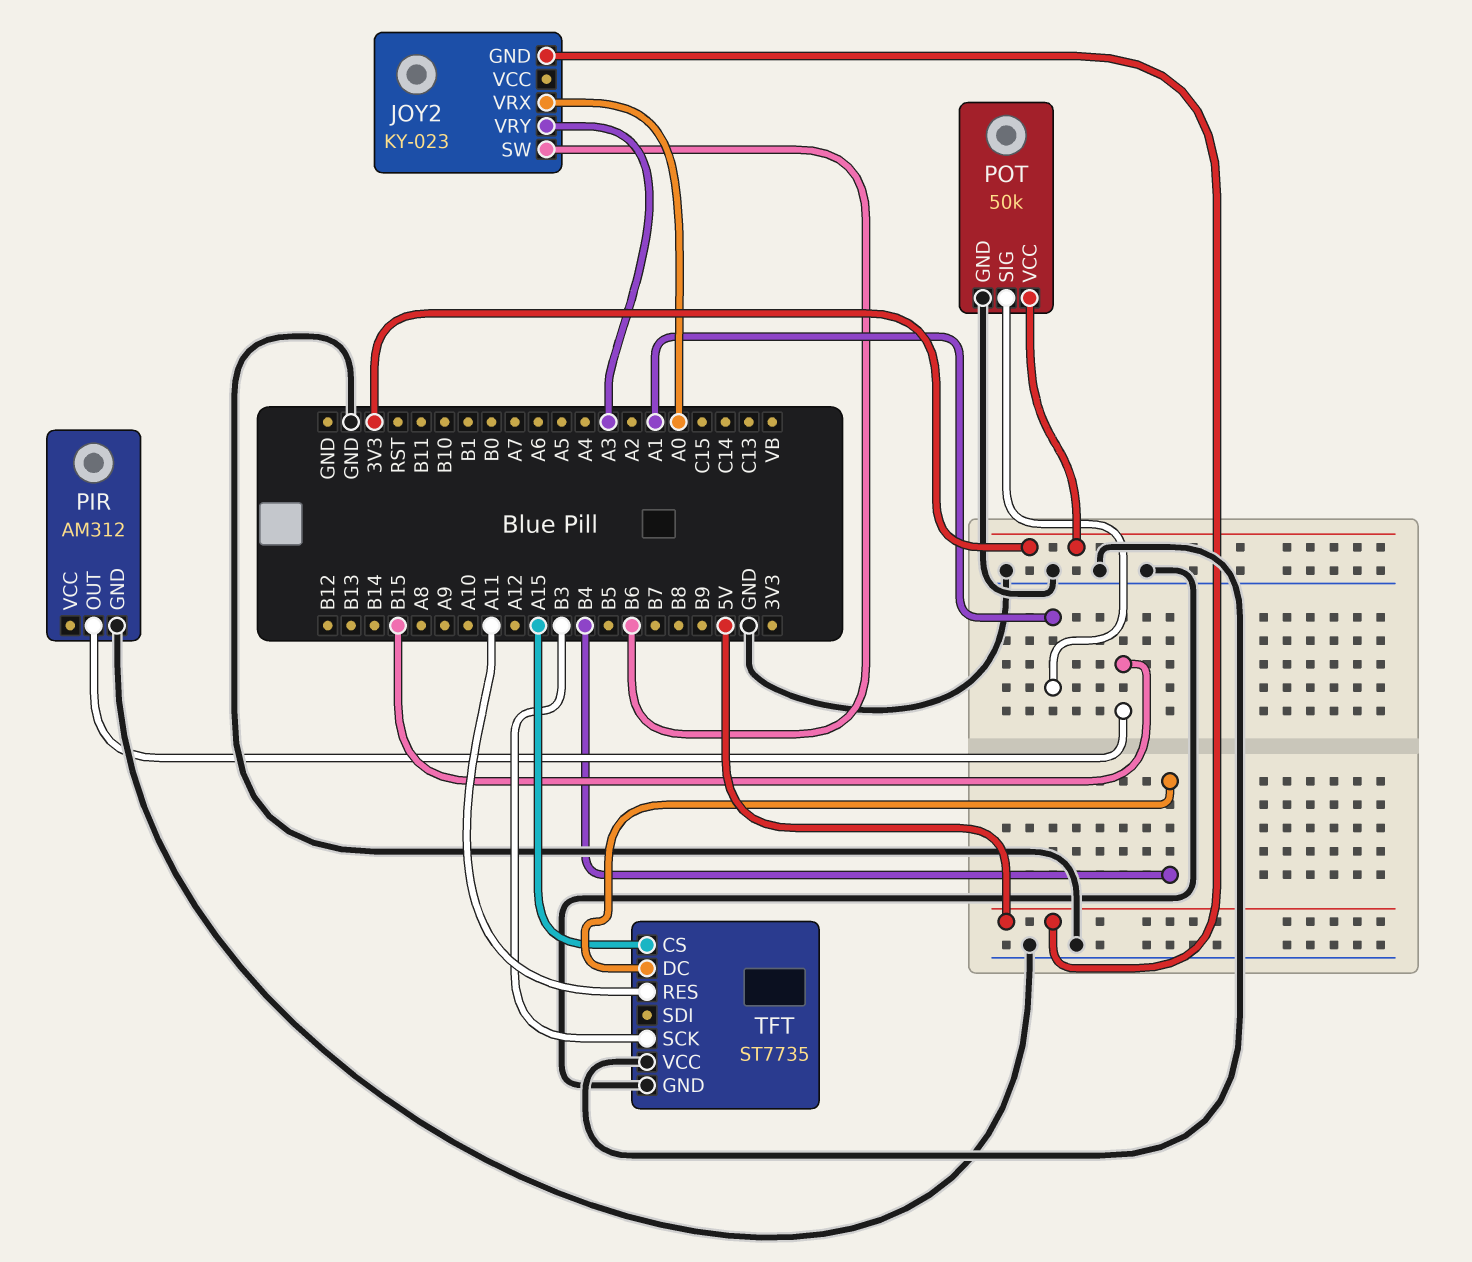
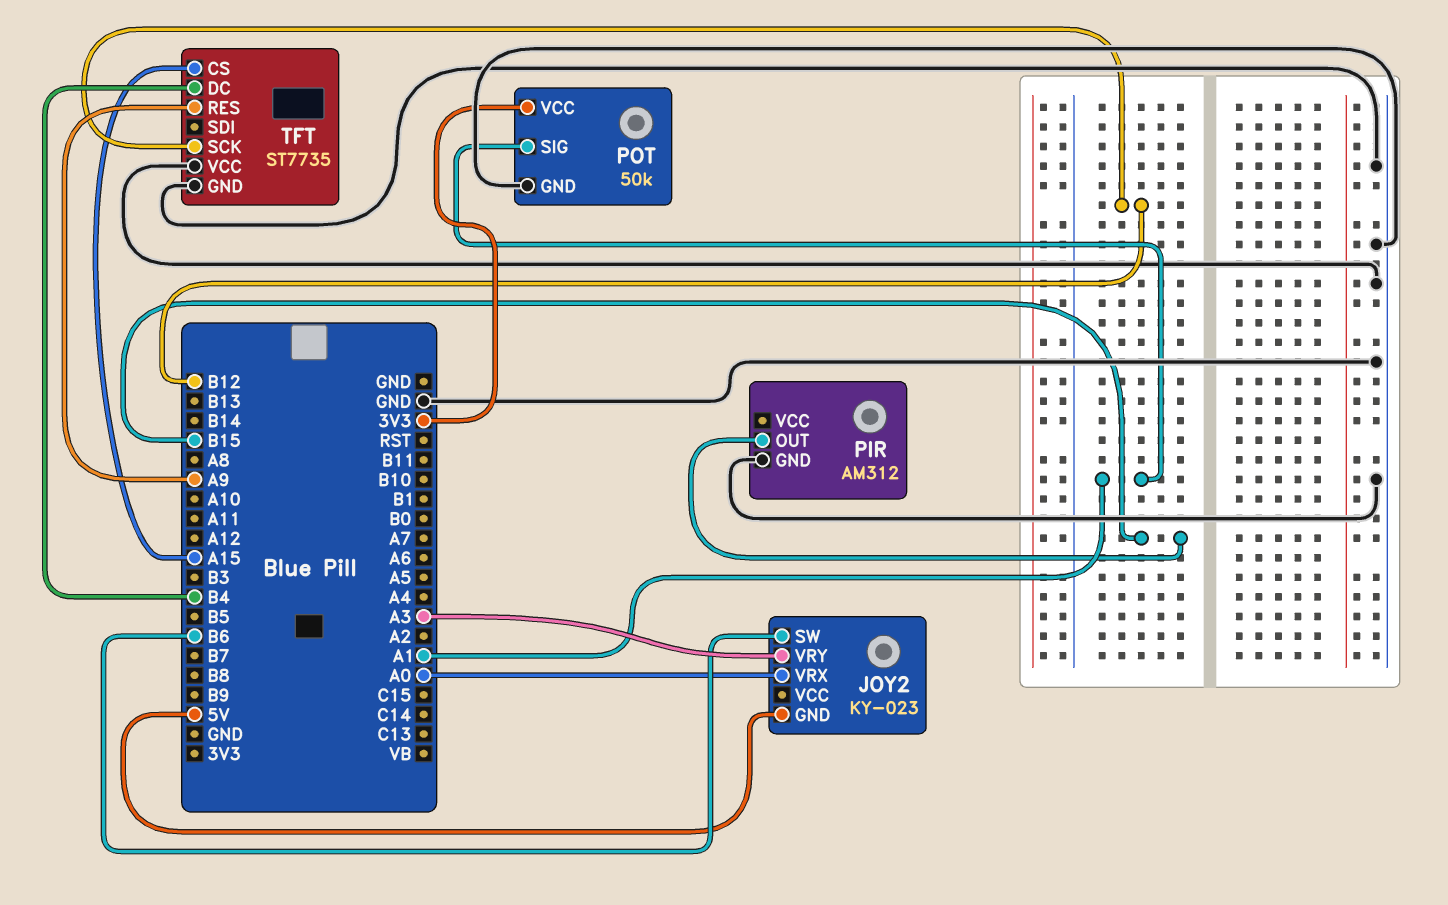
TFT pin RES: A11 -> A9
TFT pin SCK: B3 -> B12

